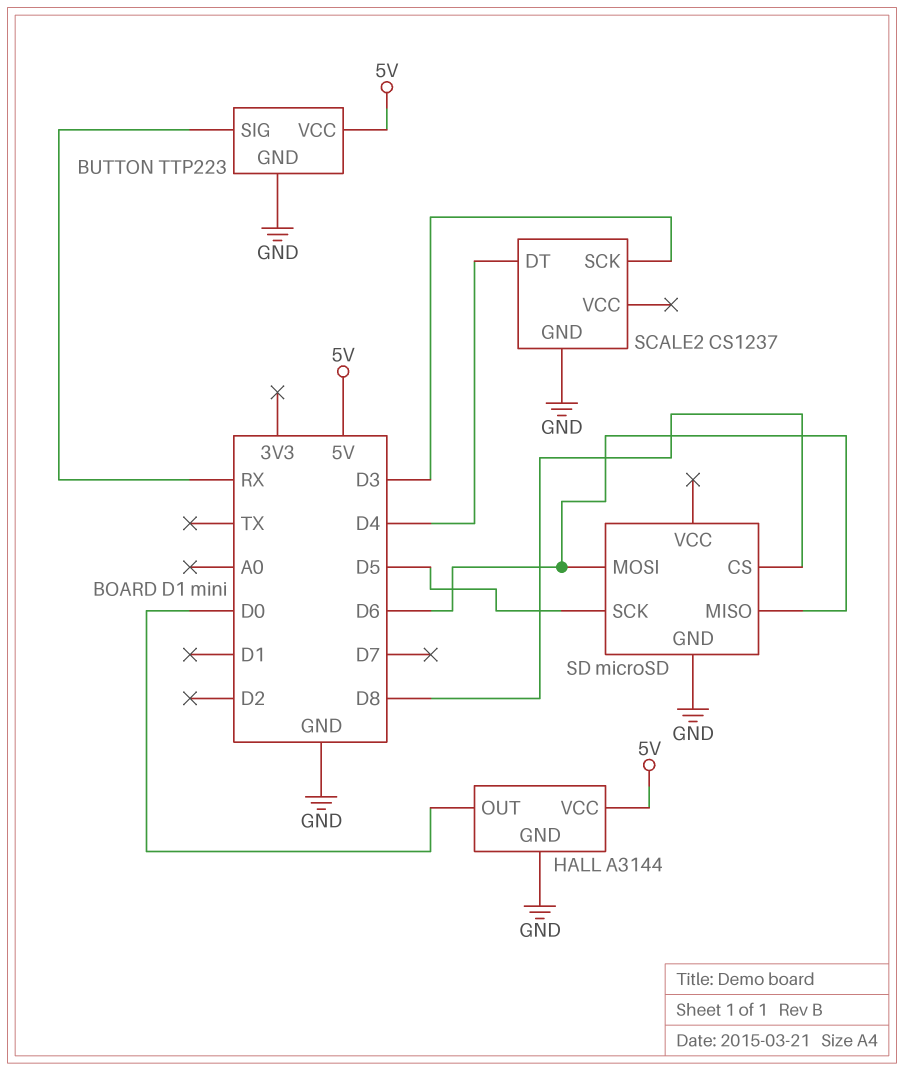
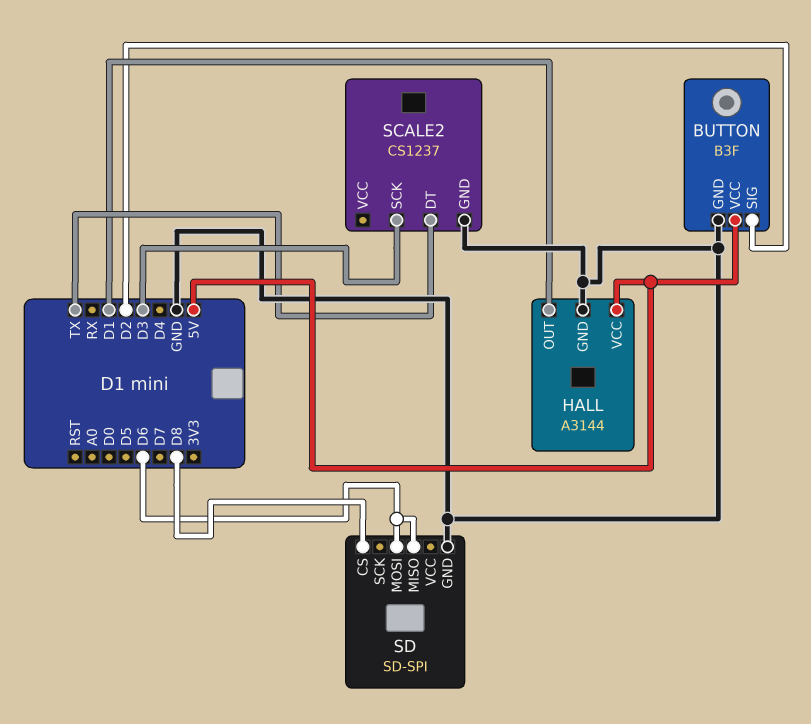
BUTTON: TTP223 -> B3F
BUTTON pin SIG: RX -> D2
HALL pin OUT: D0 -> D1
SCALE2 pin DT: D4 -> TX
SD: microSD -> SD-SPI
SD pin SCK: D5 -> none

